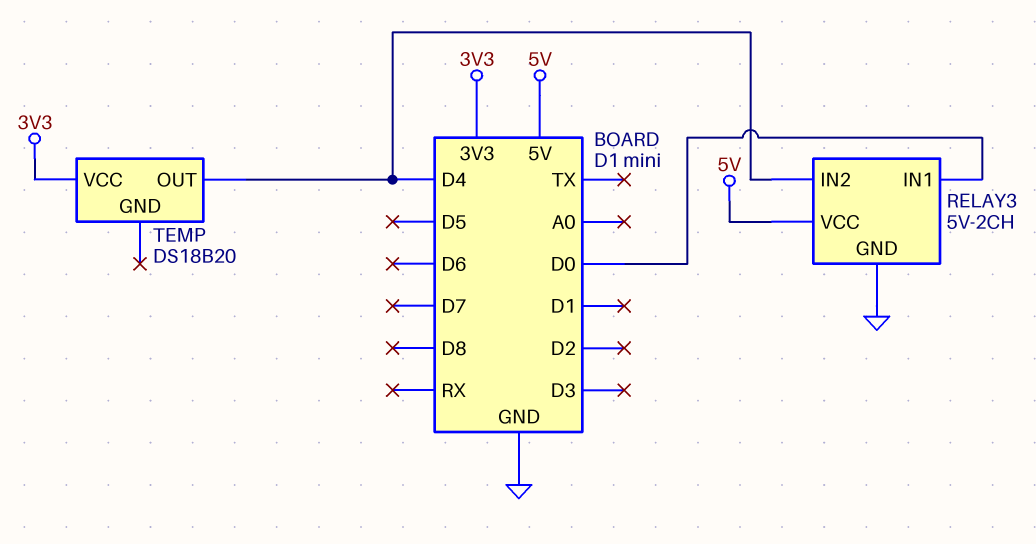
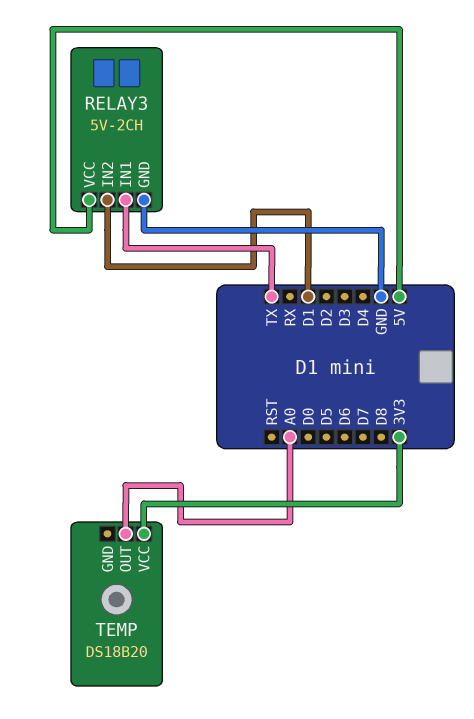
RELAY3 pin IN1: D0 -> TX
RELAY3 pin IN2: D4 -> D1
TEMP pin OUT: D4 -> A0

